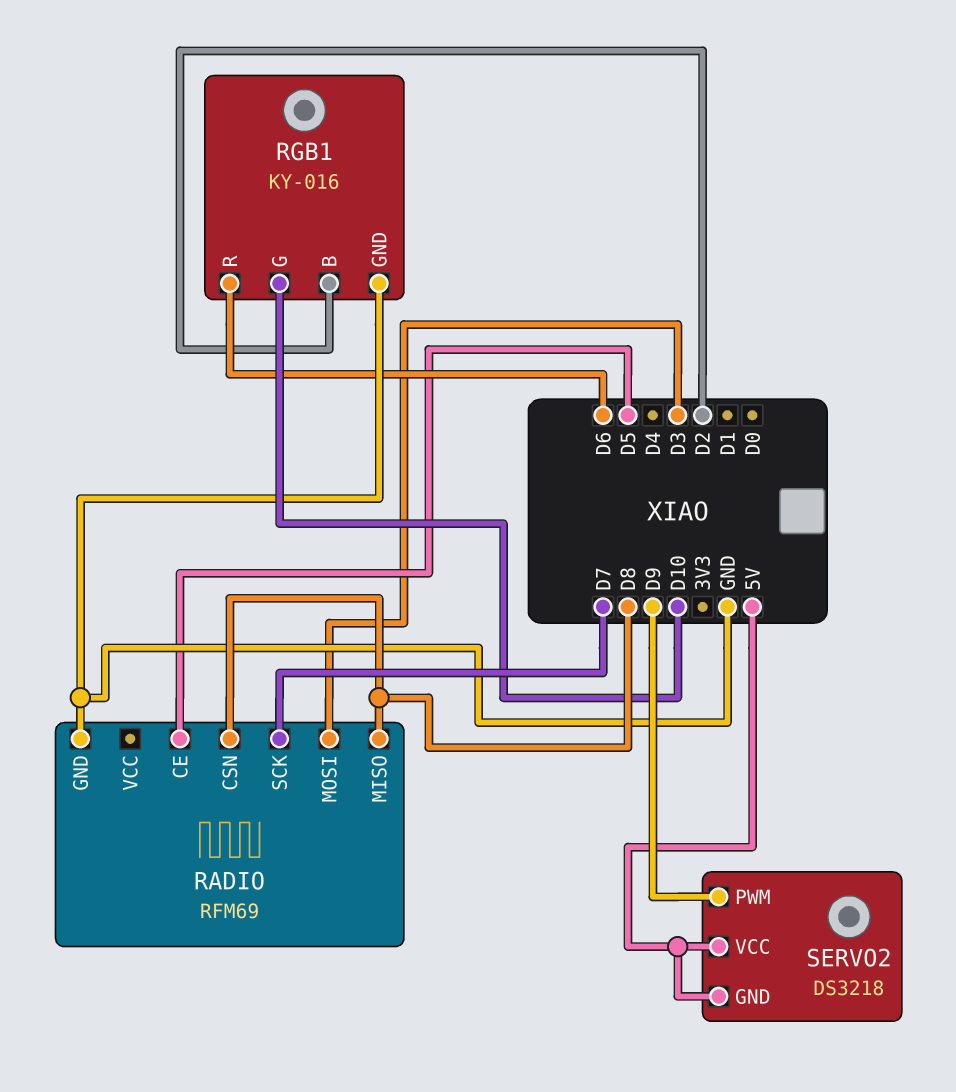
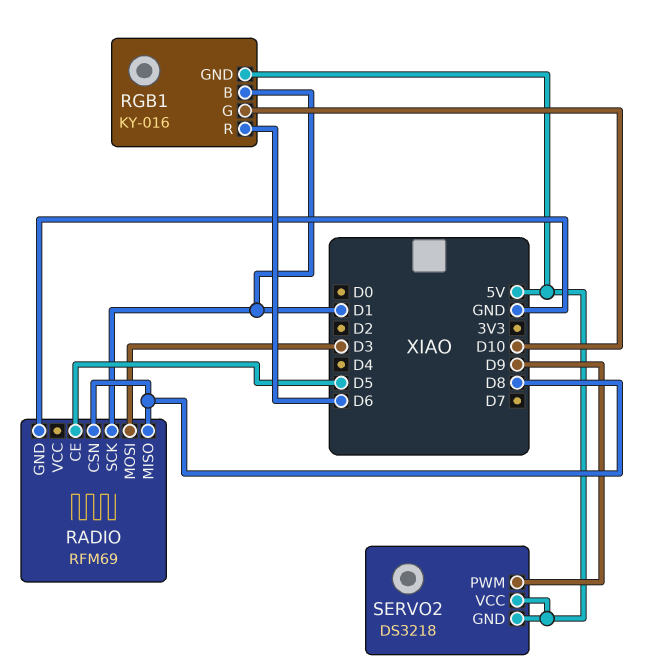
RADIO pin SCK: D7 -> D1
RGB1 pin B: D2 -> D1
RGB1 pin GND: GND -> 5V

